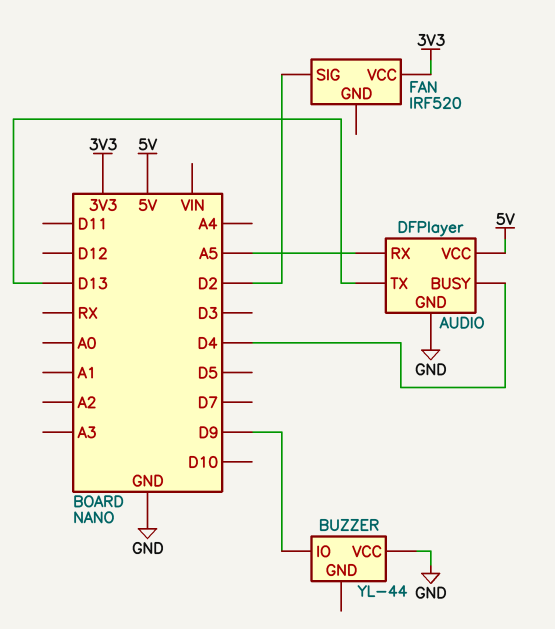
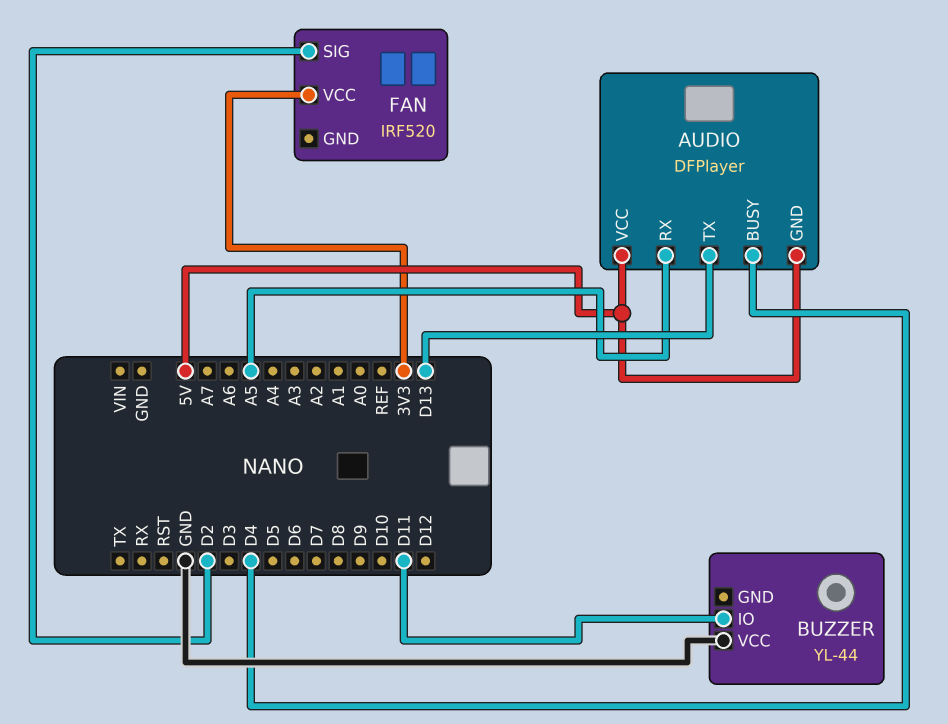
AUDIO pin GND: GND -> 5V
BUZZER pin IO: D9 -> D11

